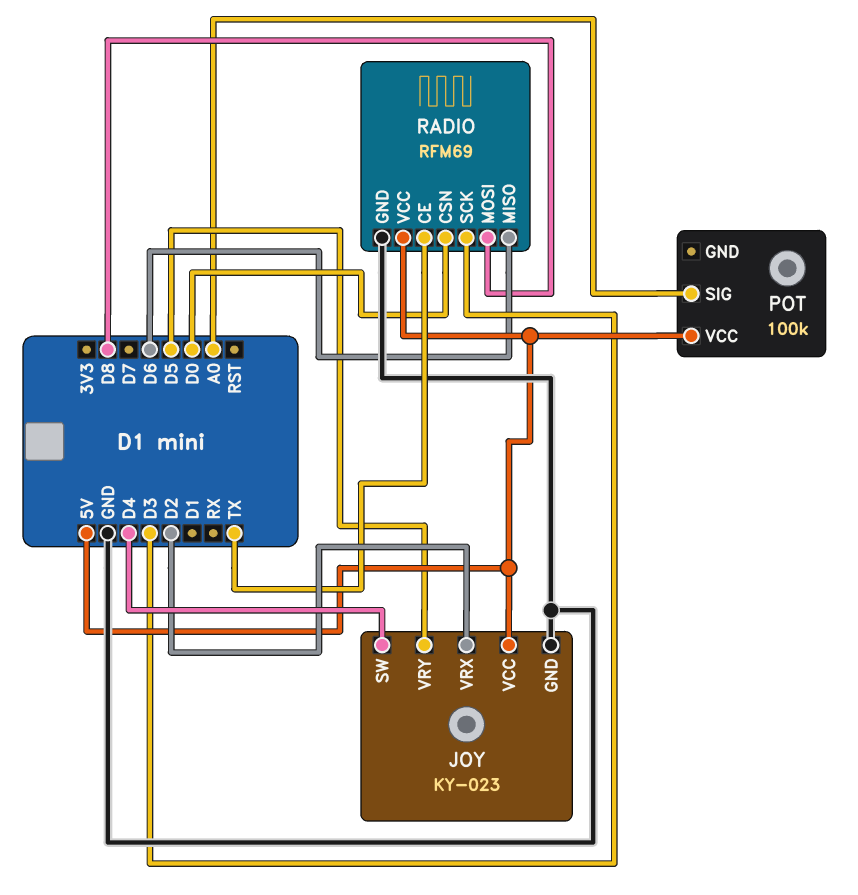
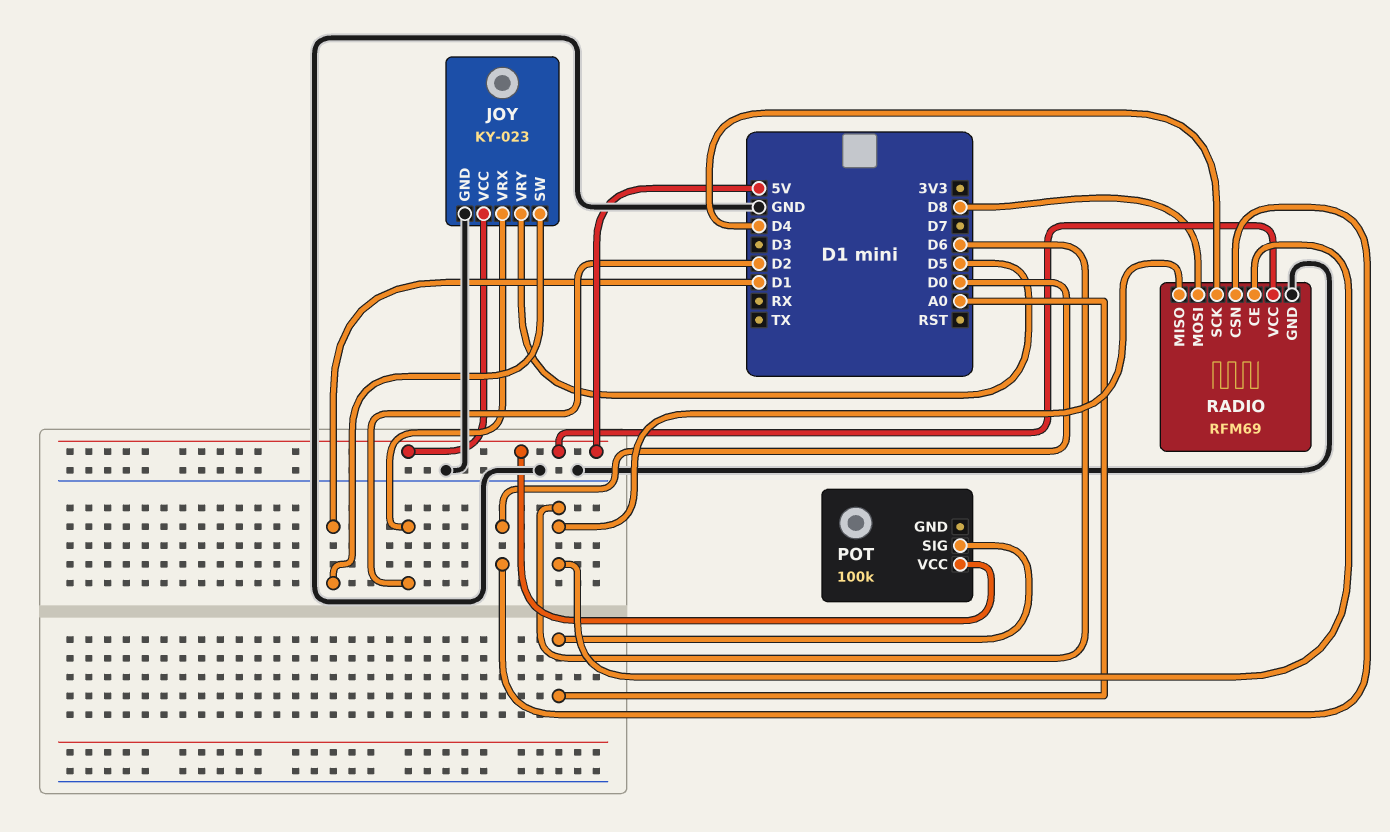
JOY pin SW: D4 -> D1
RADIO pin CE: TX -> D6
RADIO pin SCK: D3 -> D4

